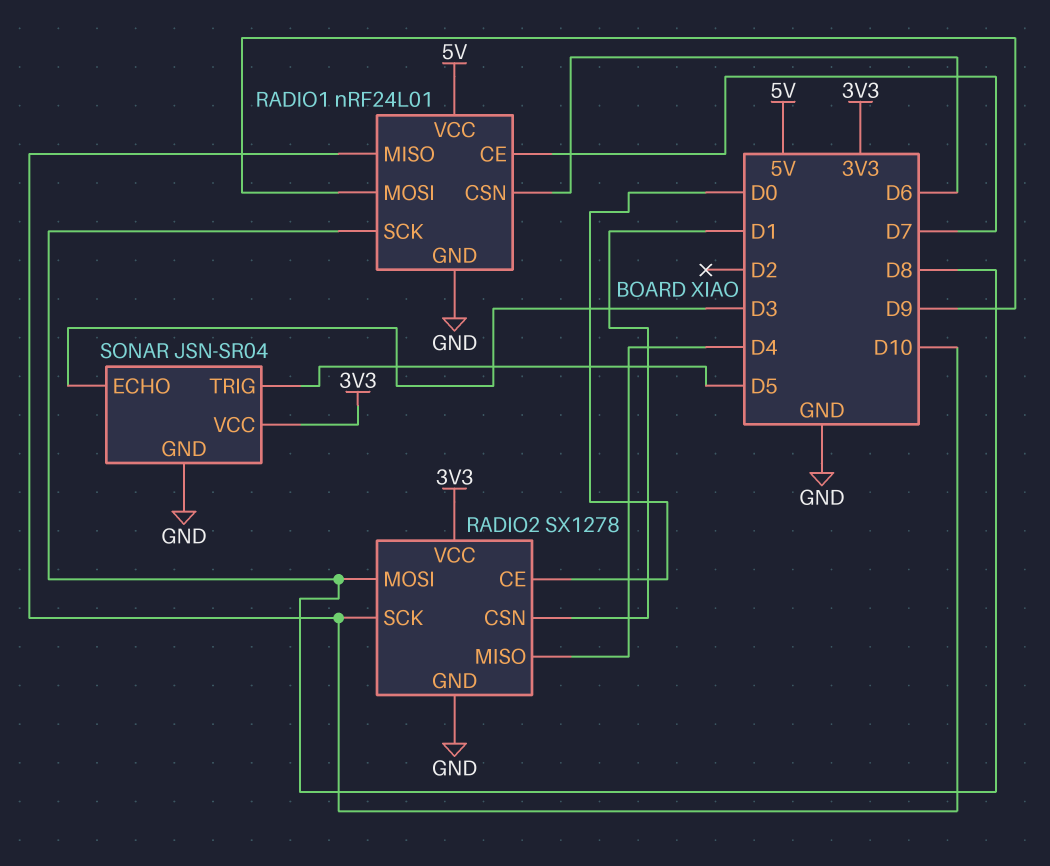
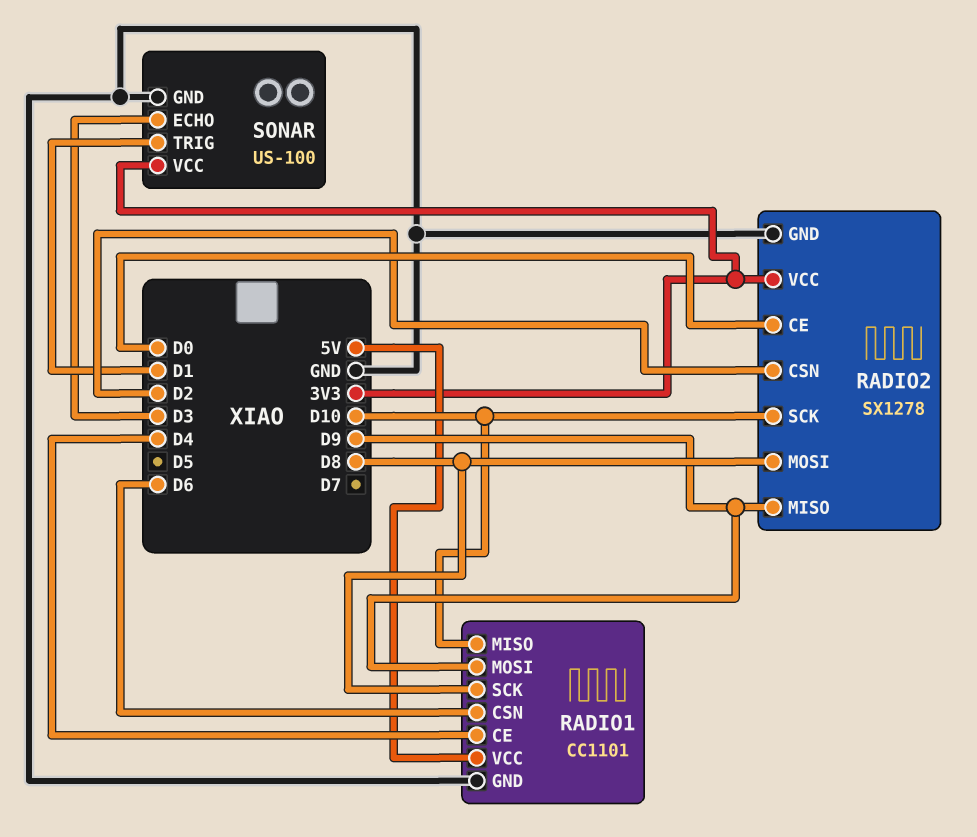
RADIO1: nRF24L01 -> CC1101
RADIO1 pin CE: D7 -> D4
RADIO2 pin CSN: D1 -> D2
RADIO2 pin MISO: D4 -> D9
SONAR: JSN-SR04 -> US-100
SONAR pin TRIG: D5 -> D1

